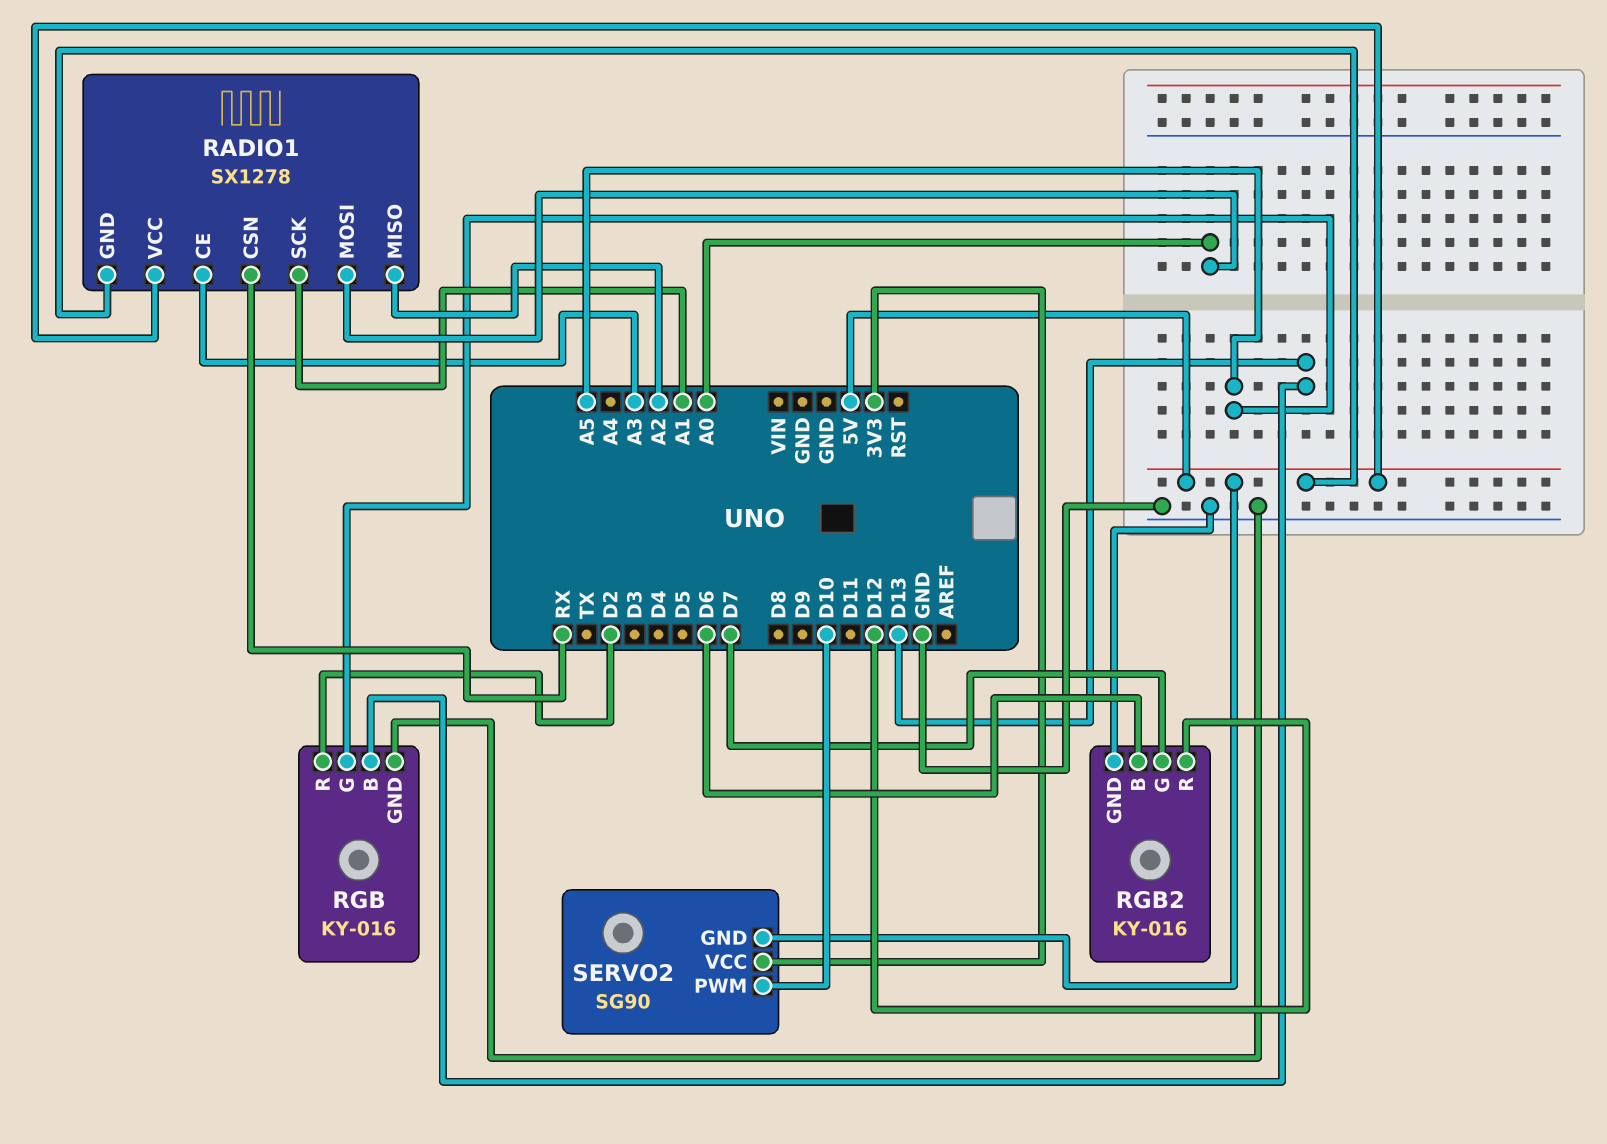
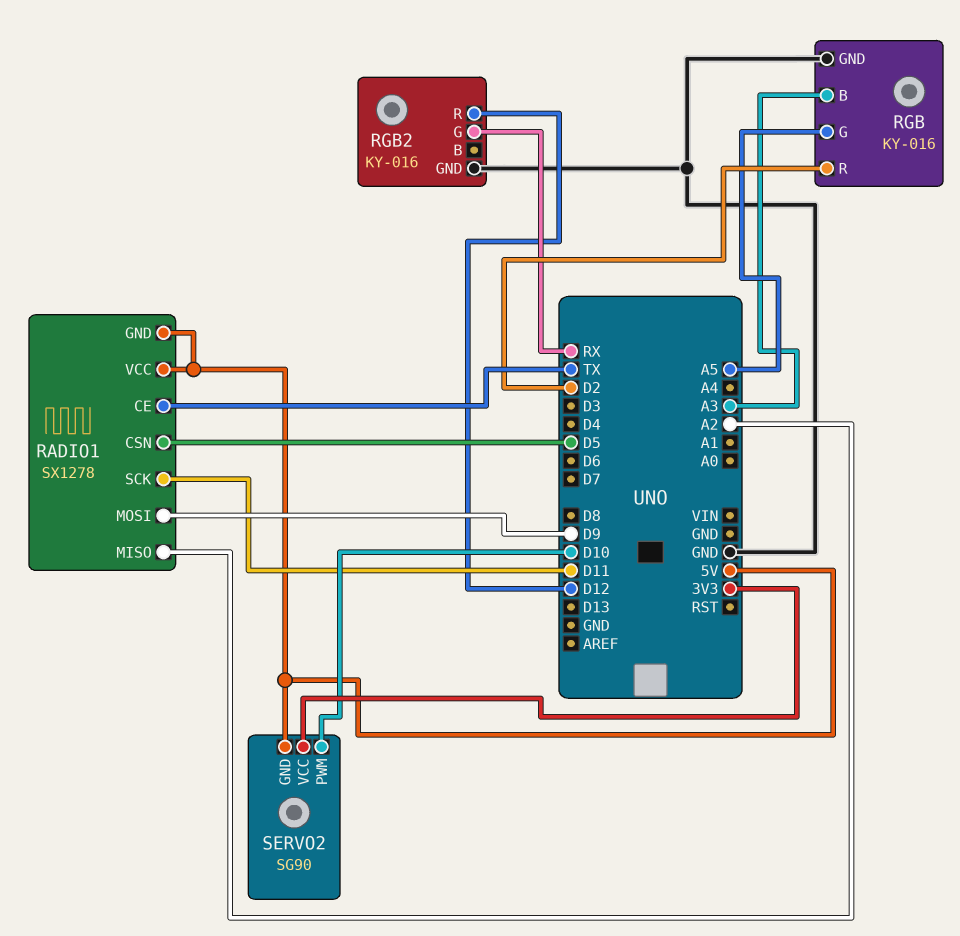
RADIO1 pin CE: A3 -> TX
RADIO1 pin CSN: RX -> D5
RADIO1 pin MOSI: A0 -> D9
RADIO1 pin SCK: A1 -> D11
RGB pin B: D13 -> A3
RGB2 pin B: D6 -> none
RGB2 pin G: D7 -> RX

